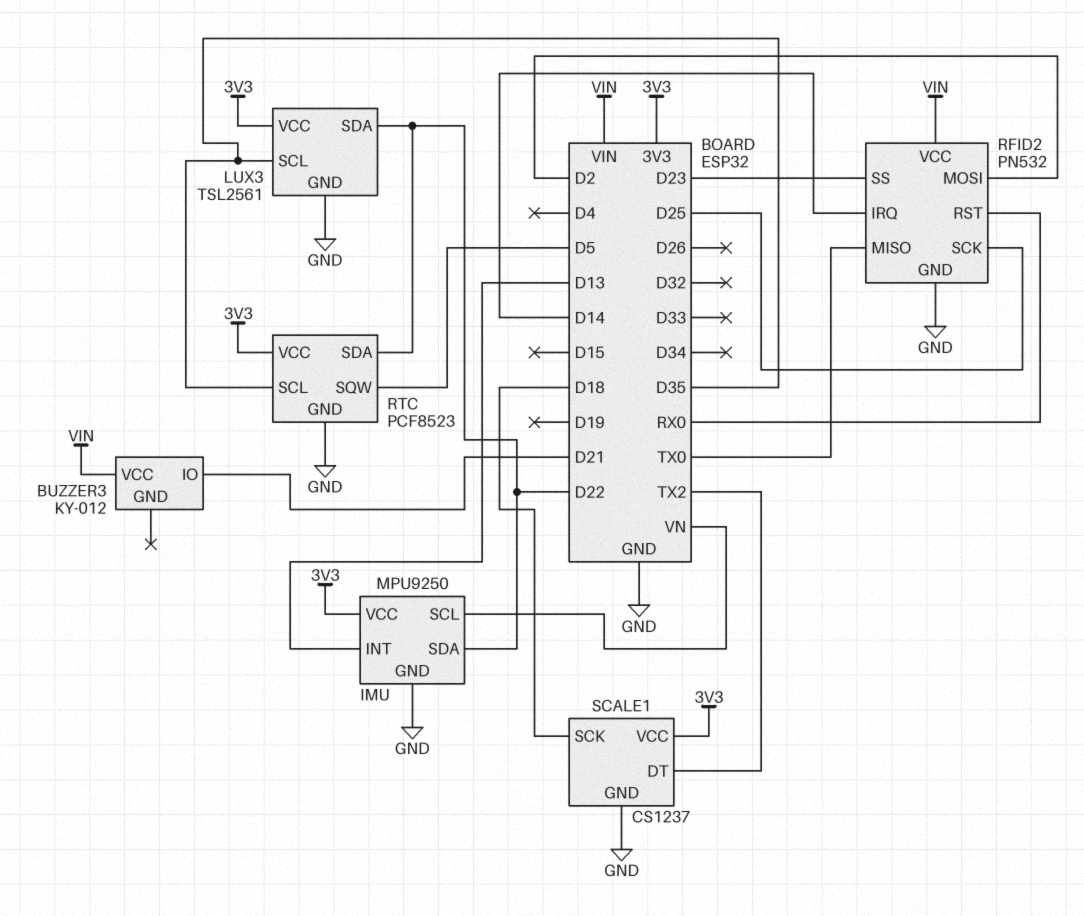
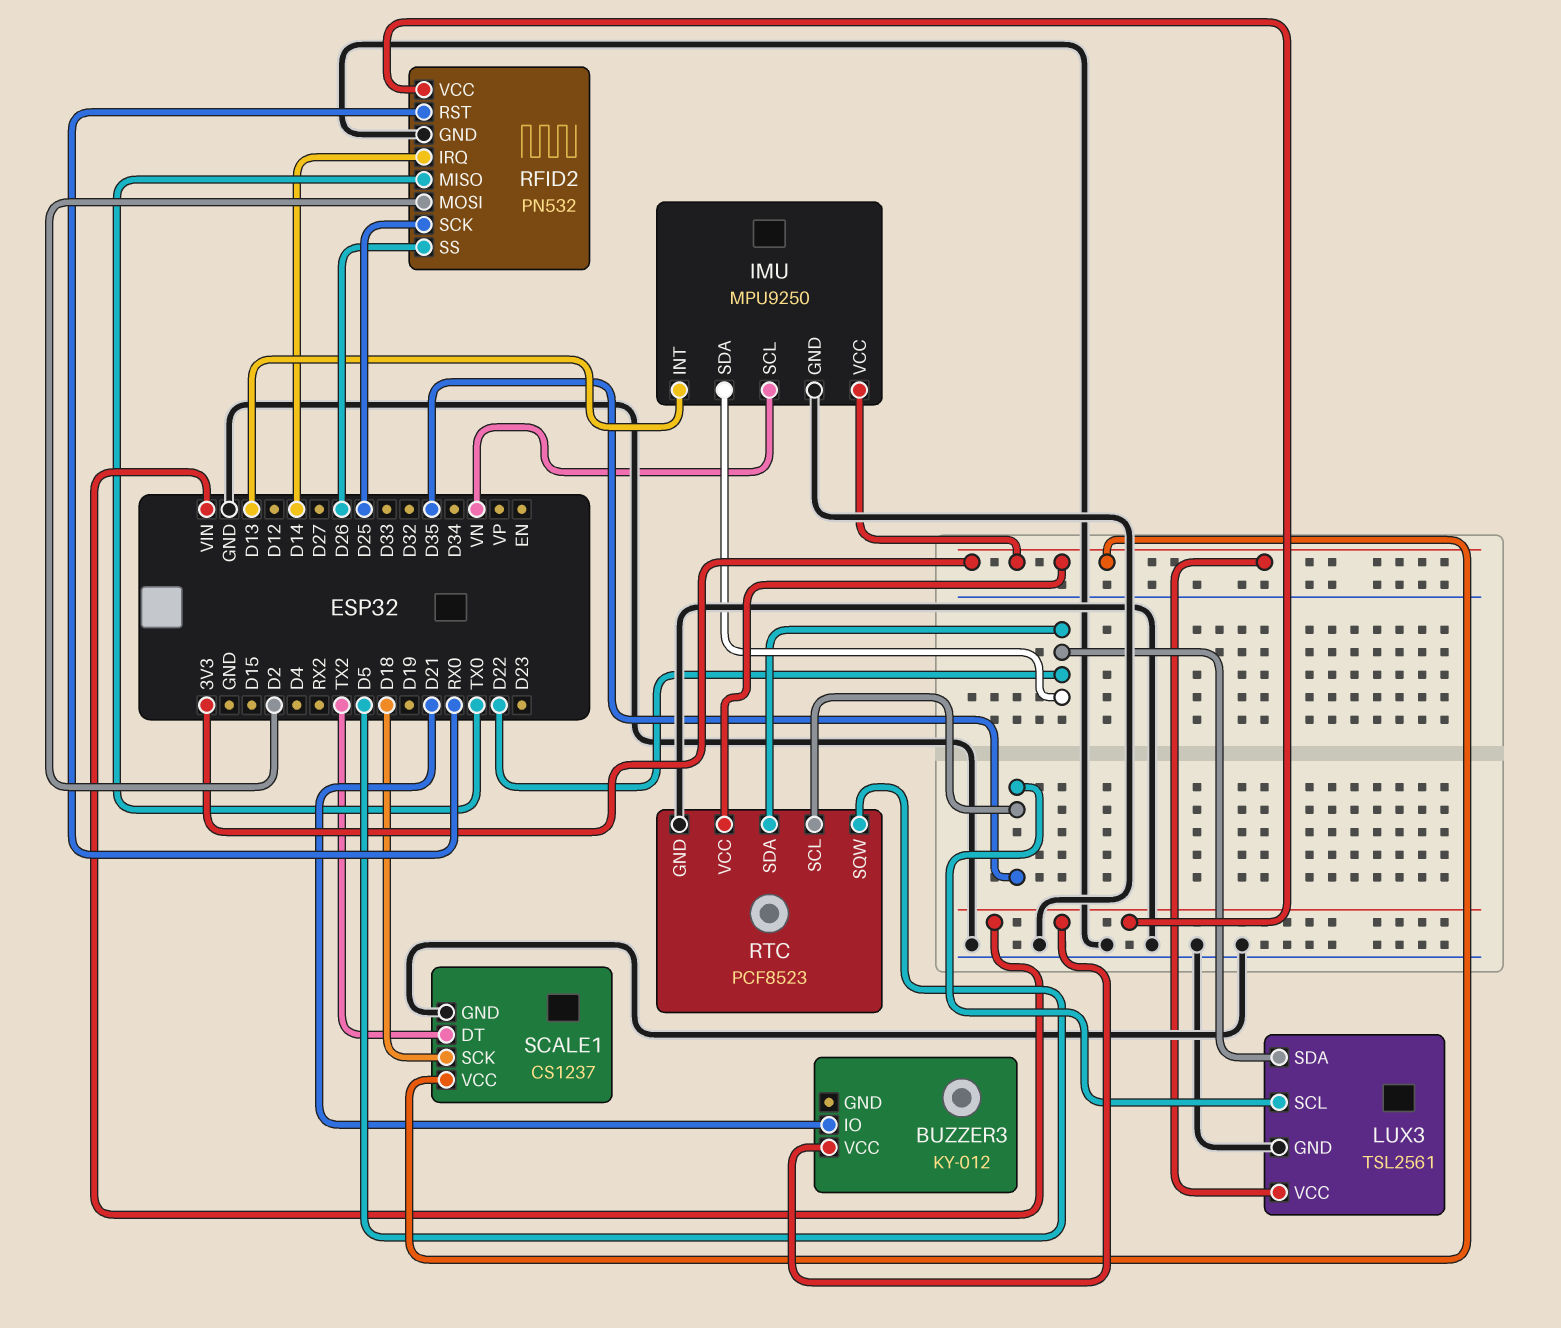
RFID2 pin SS: D23 -> D26

